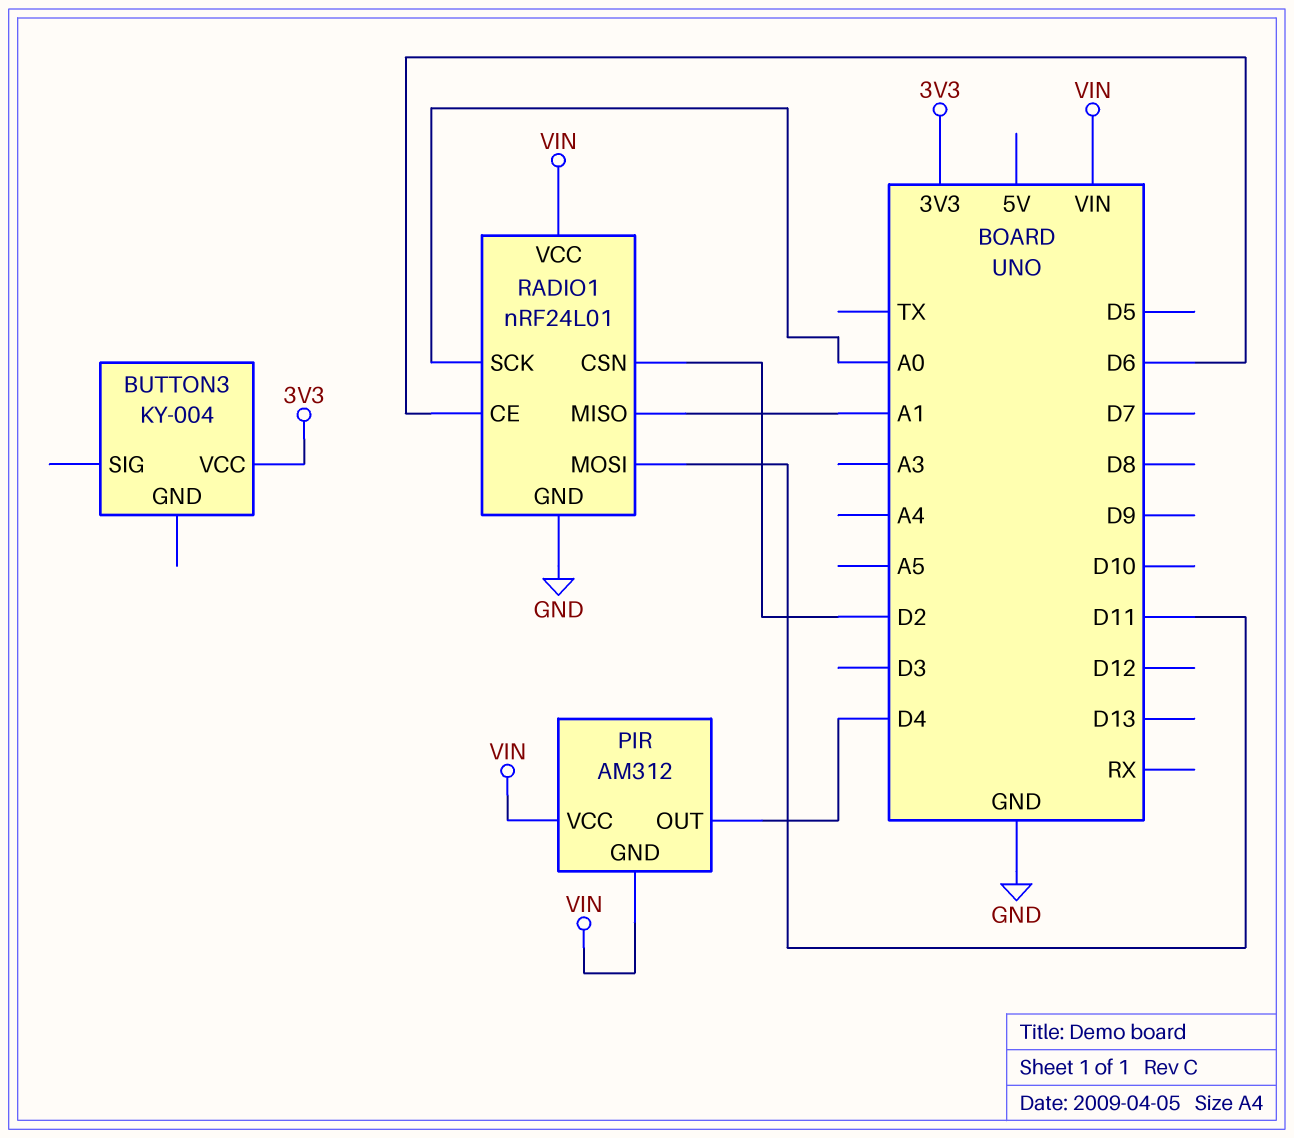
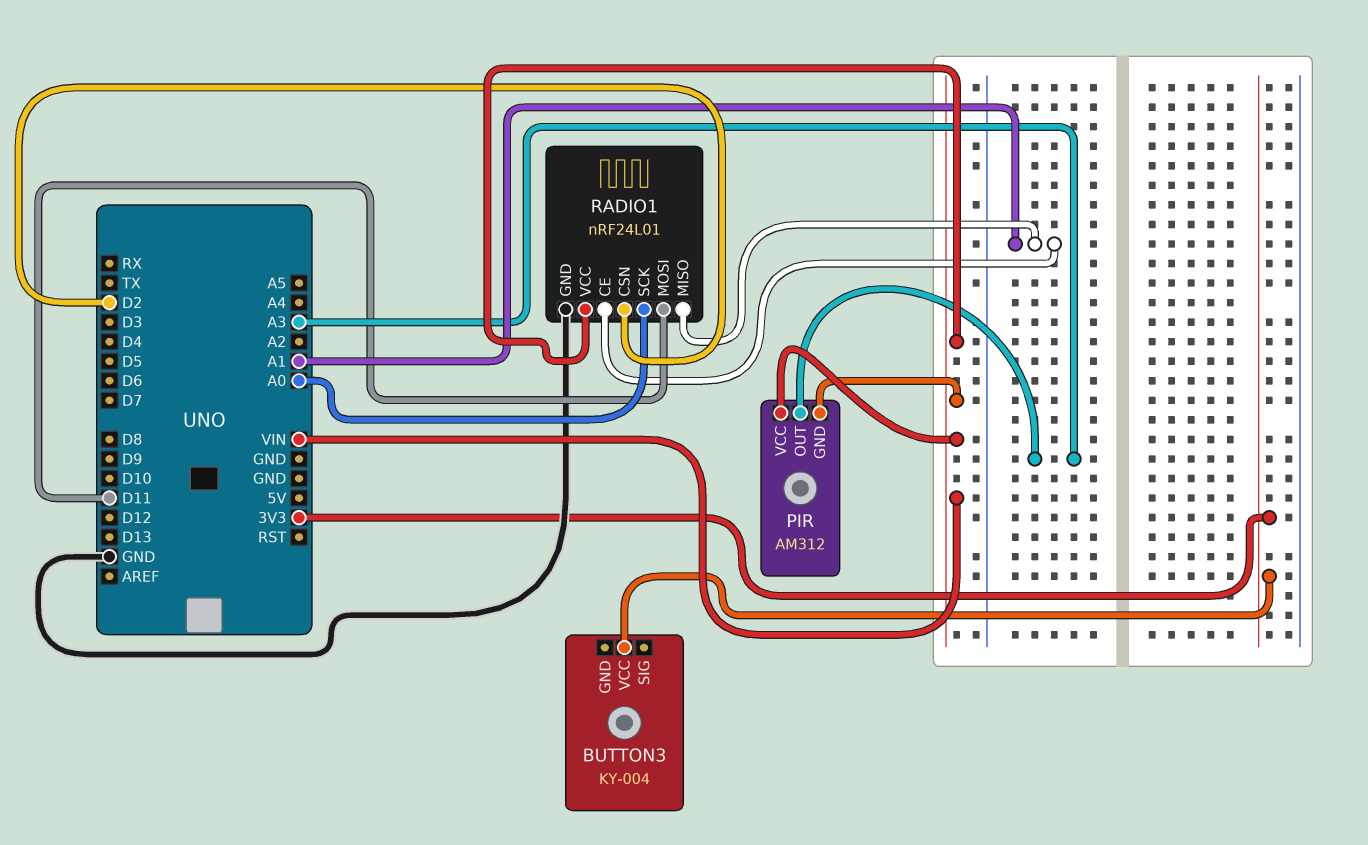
PIR pin OUT: D4 -> A3
RADIO1 pin CE: D6 -> A1

